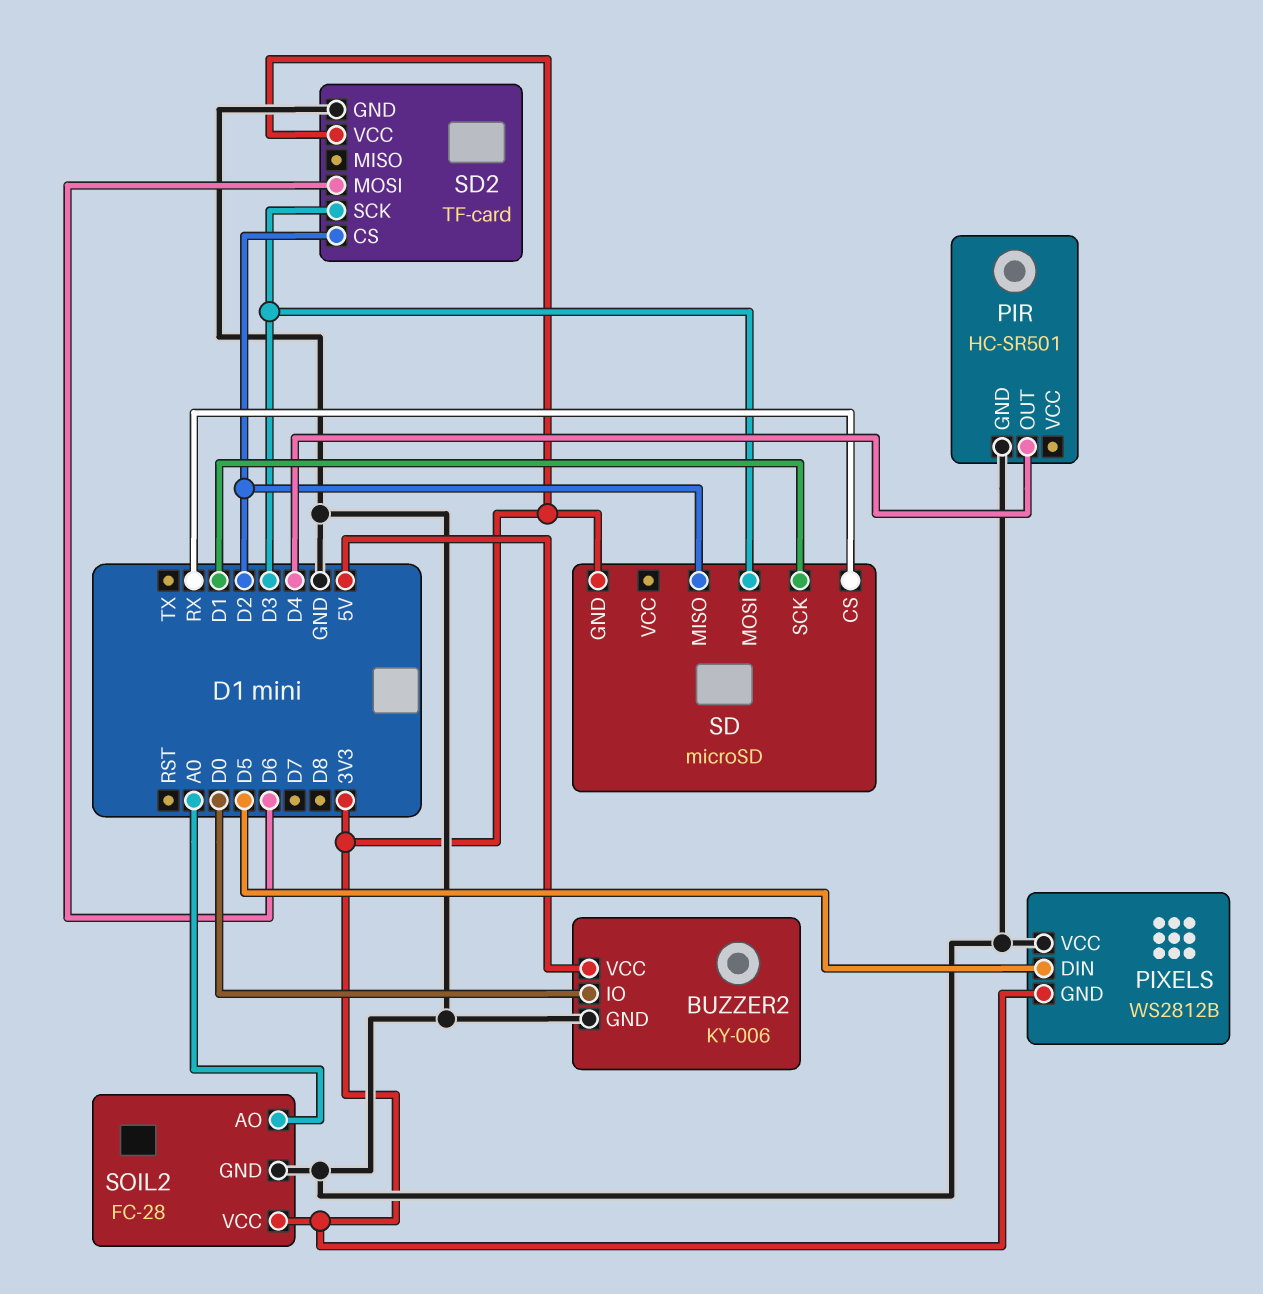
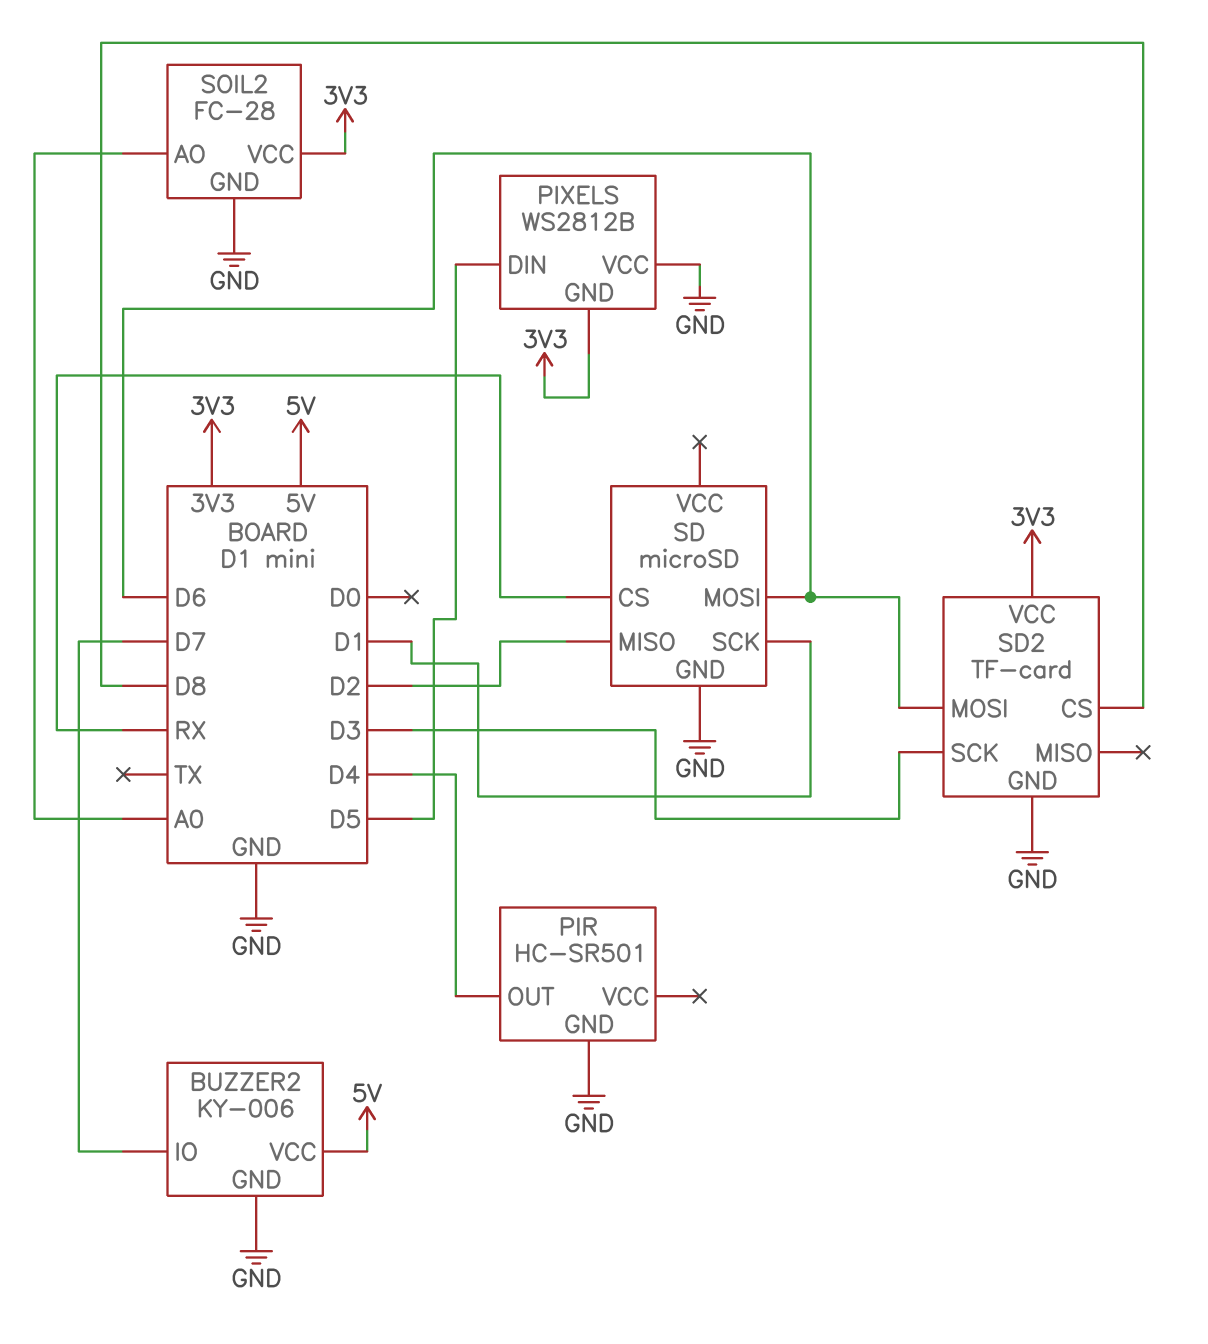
BUZZER2 pin IO: D0 -> D7
SD pin GND: 3V3 -> GND
SD pin MOSI: D3 -> D6
SD2 pin CS: D2 -> D8

